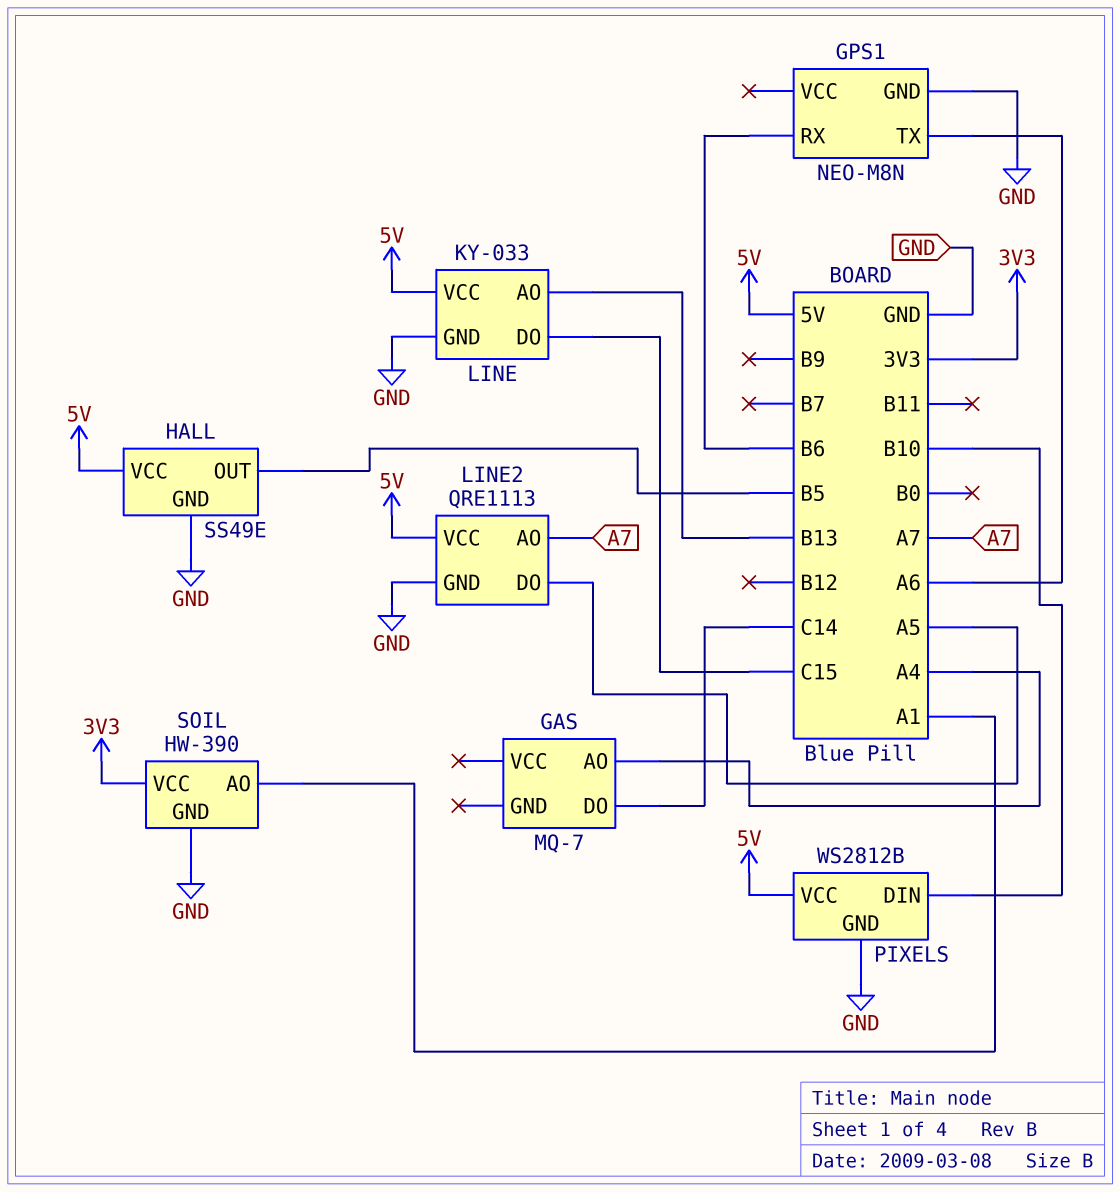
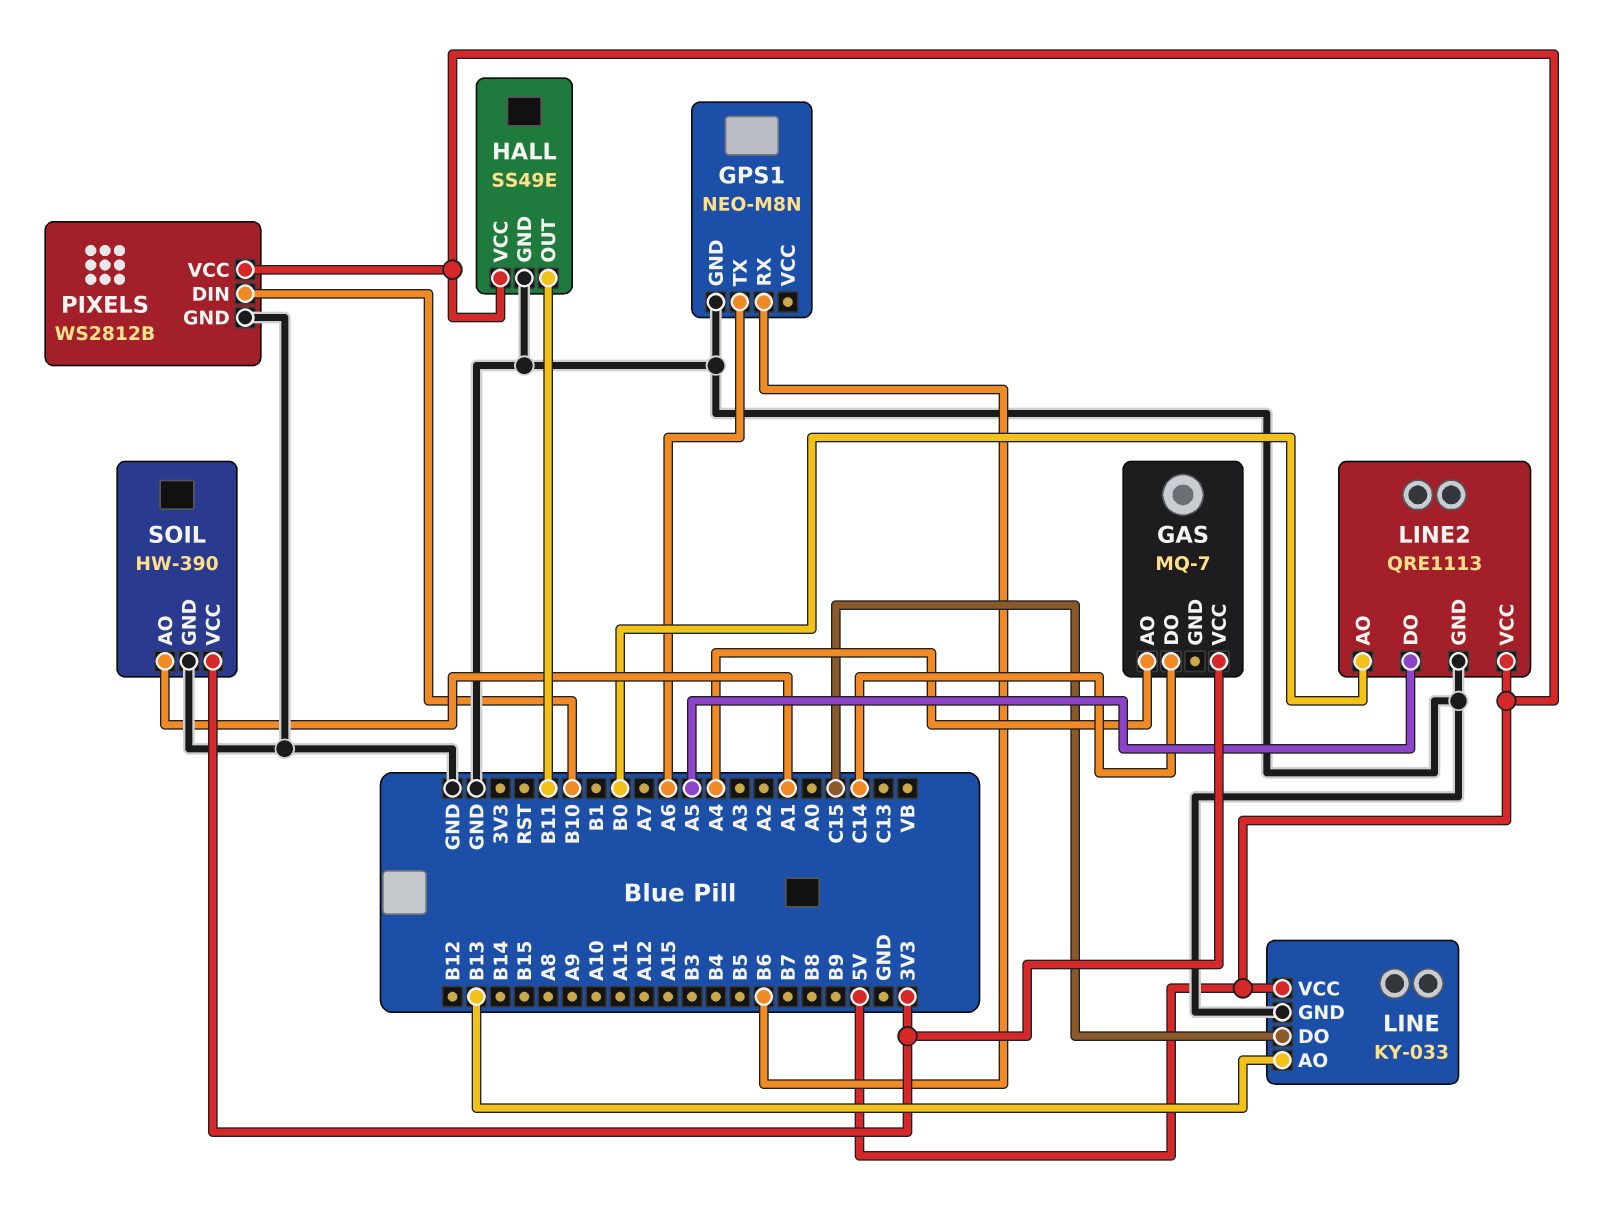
GAS pin VCC: none -> 3V3
HALL pin OUT: B5 -> B11
LINE2 pin AO: A7 -> B0

